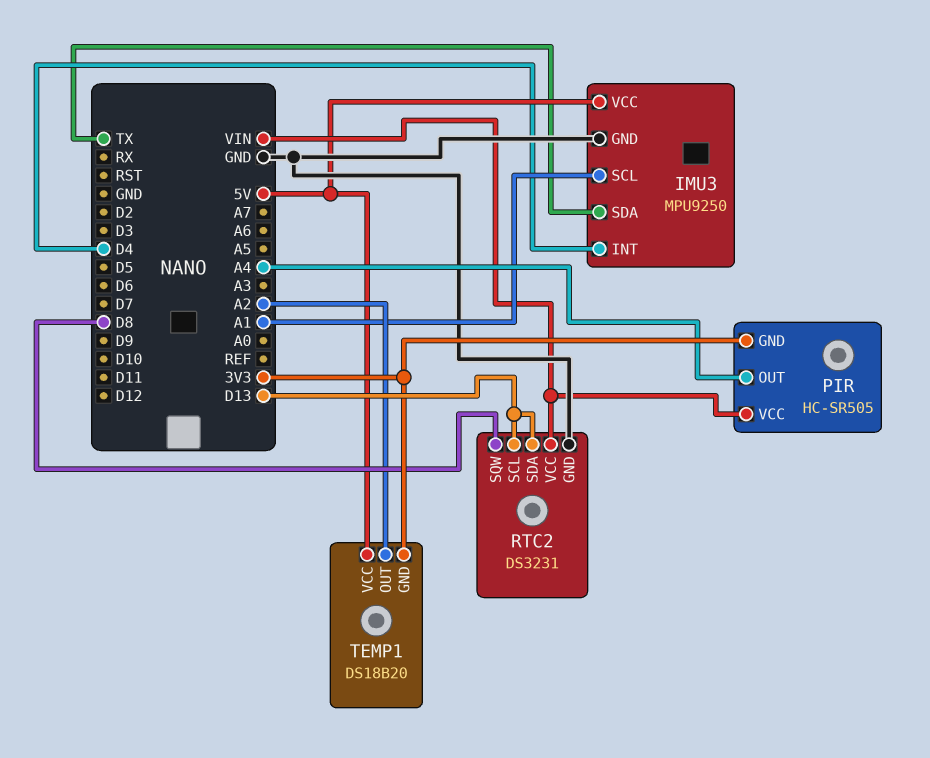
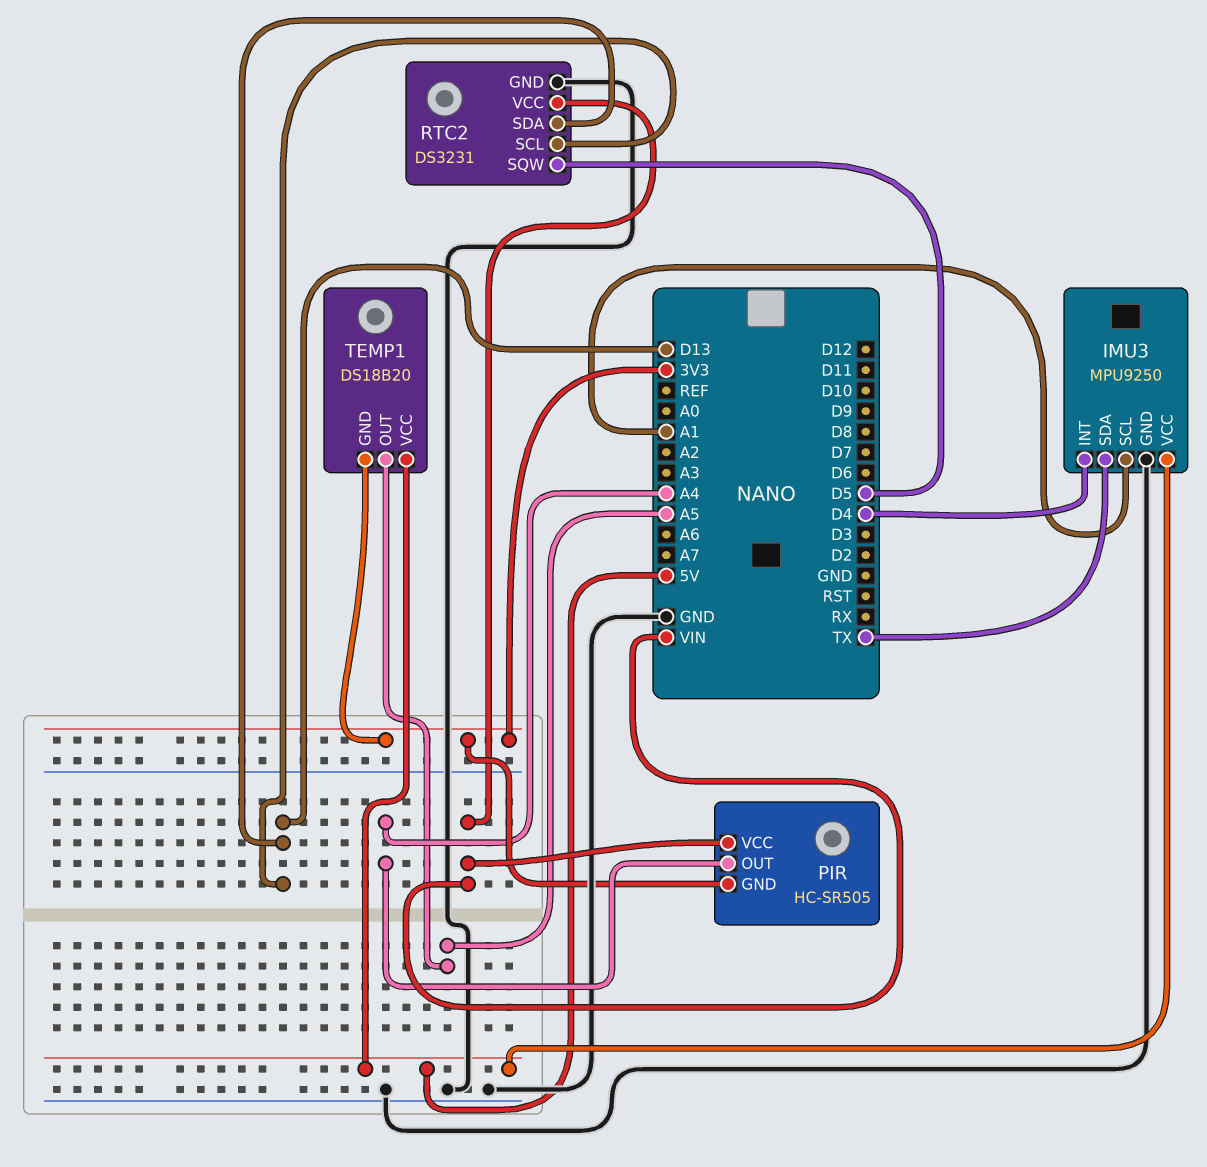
RTC2 pin SQW: D8 -> D5
TEMP1 pin OUT: A2 -> A5

